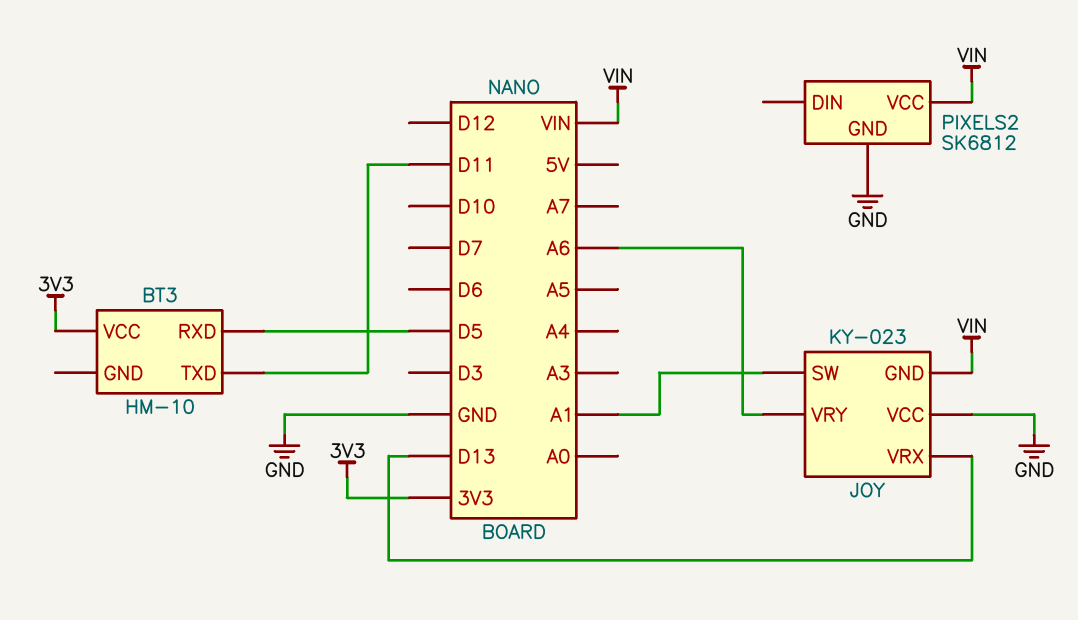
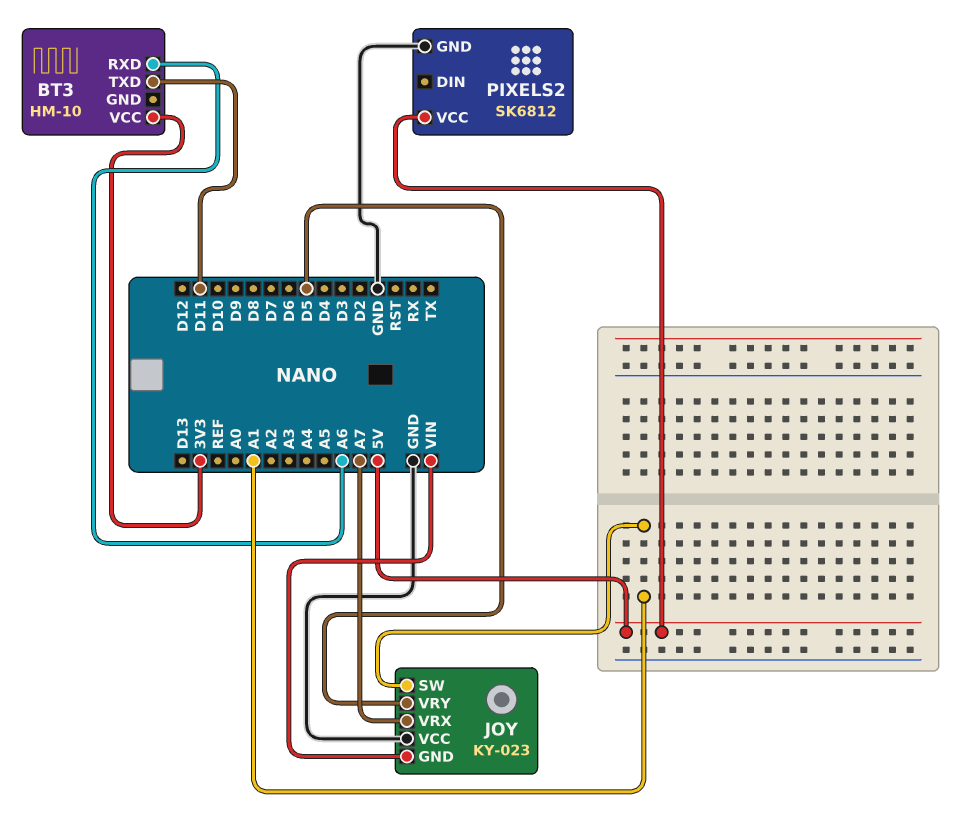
BT3 pin RXD: D5 -> A6
JOY pin VRX: D13 -> A7
JOY pin VRY: A6 -> D5
PIXELS2 pin VCC: VIN -> 5V

